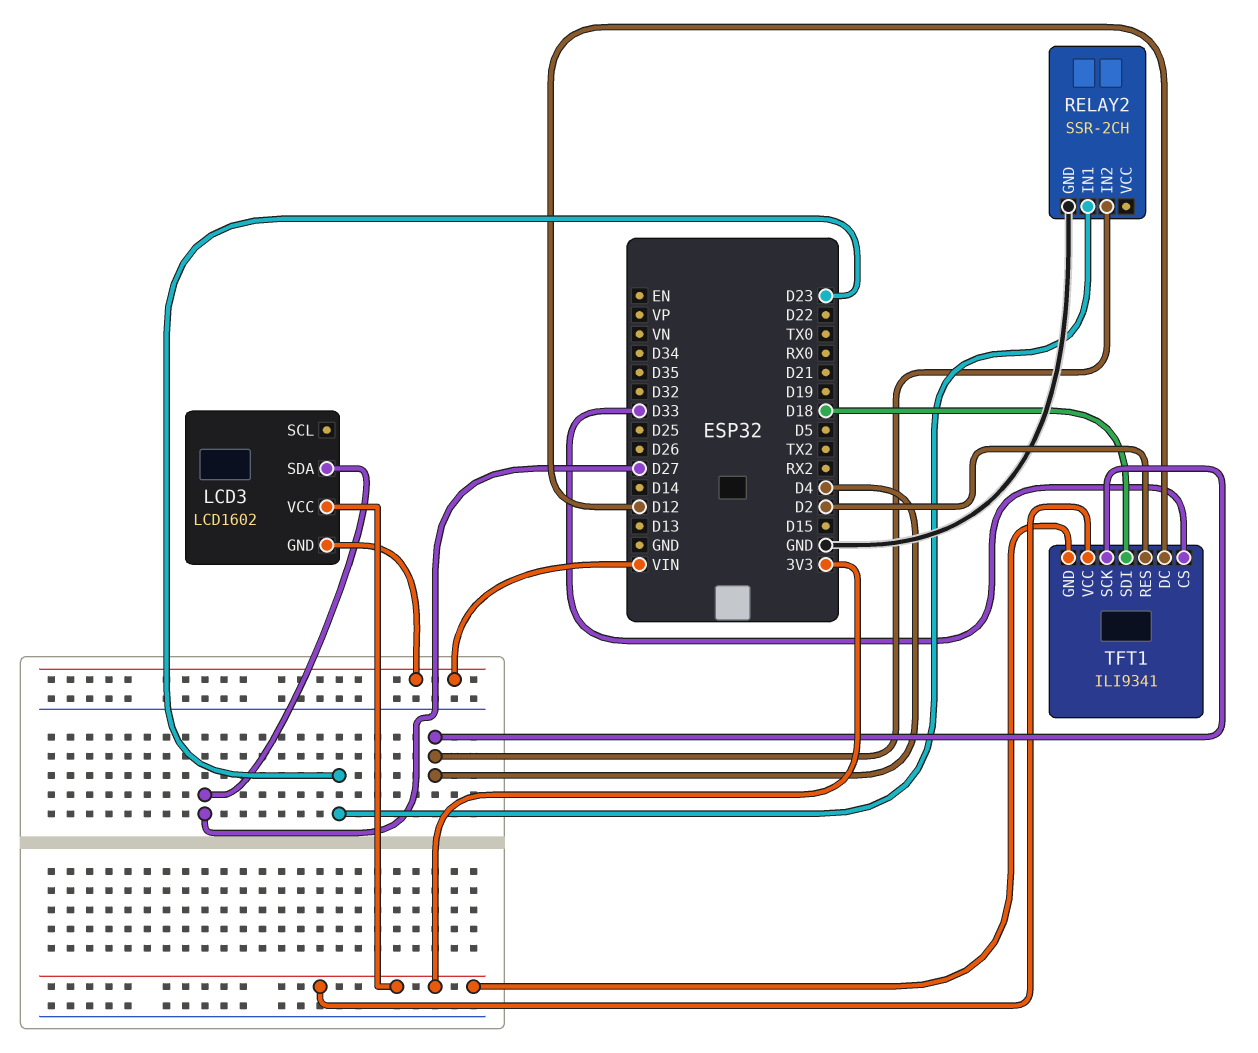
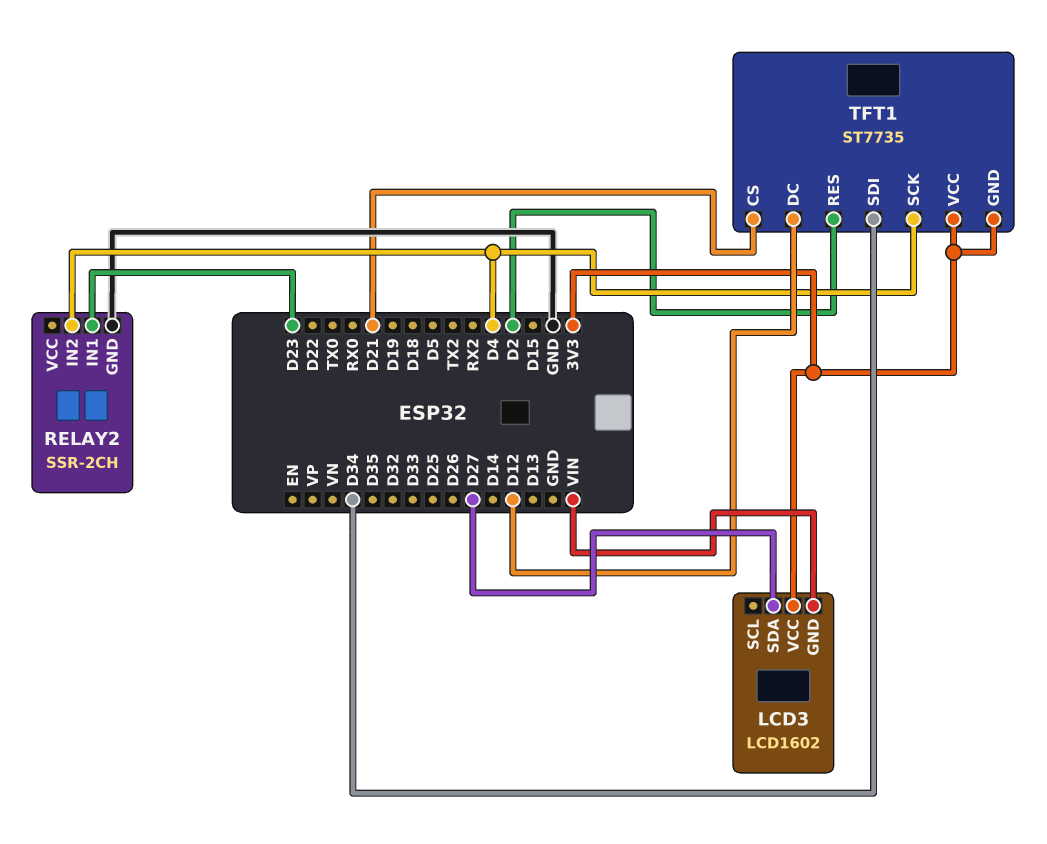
TFT1: ILI9341 -> ST7735
TFT1 pin CS: D33 -> D21
TFT1 pin SDI: D18 -> D34

